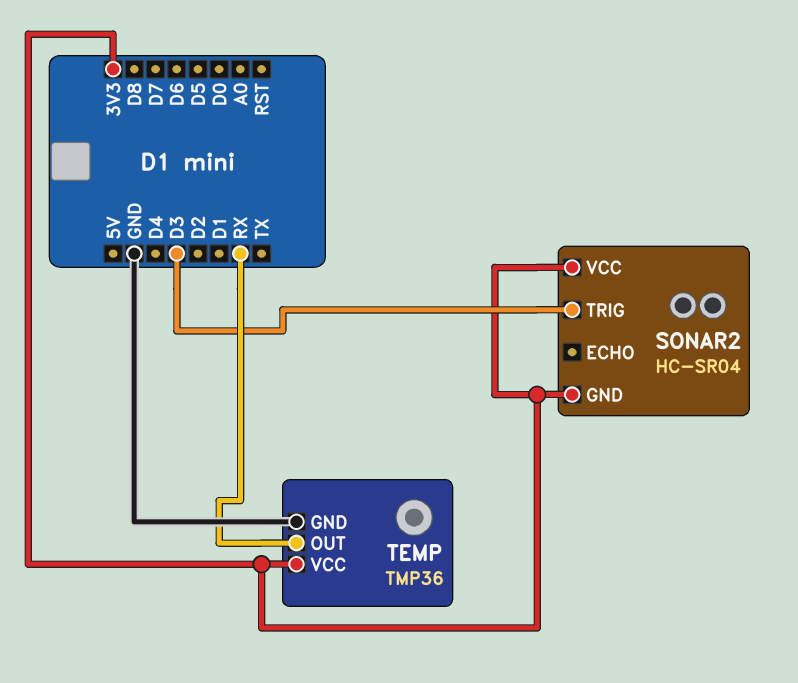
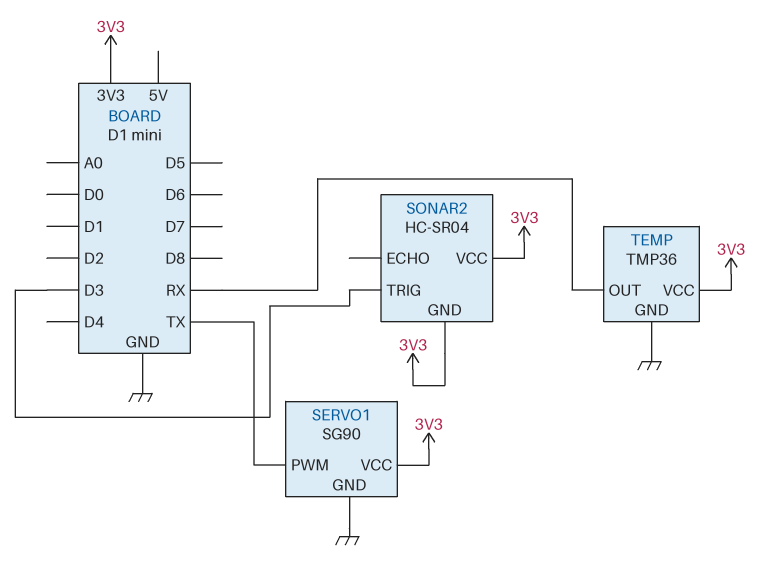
SERVO1: none -> SG90
SERVO1 pin GND: none -> GND
SERVO1 pin PWM: none -> TX
SERVO1 pin VCC: none -> 3V3

